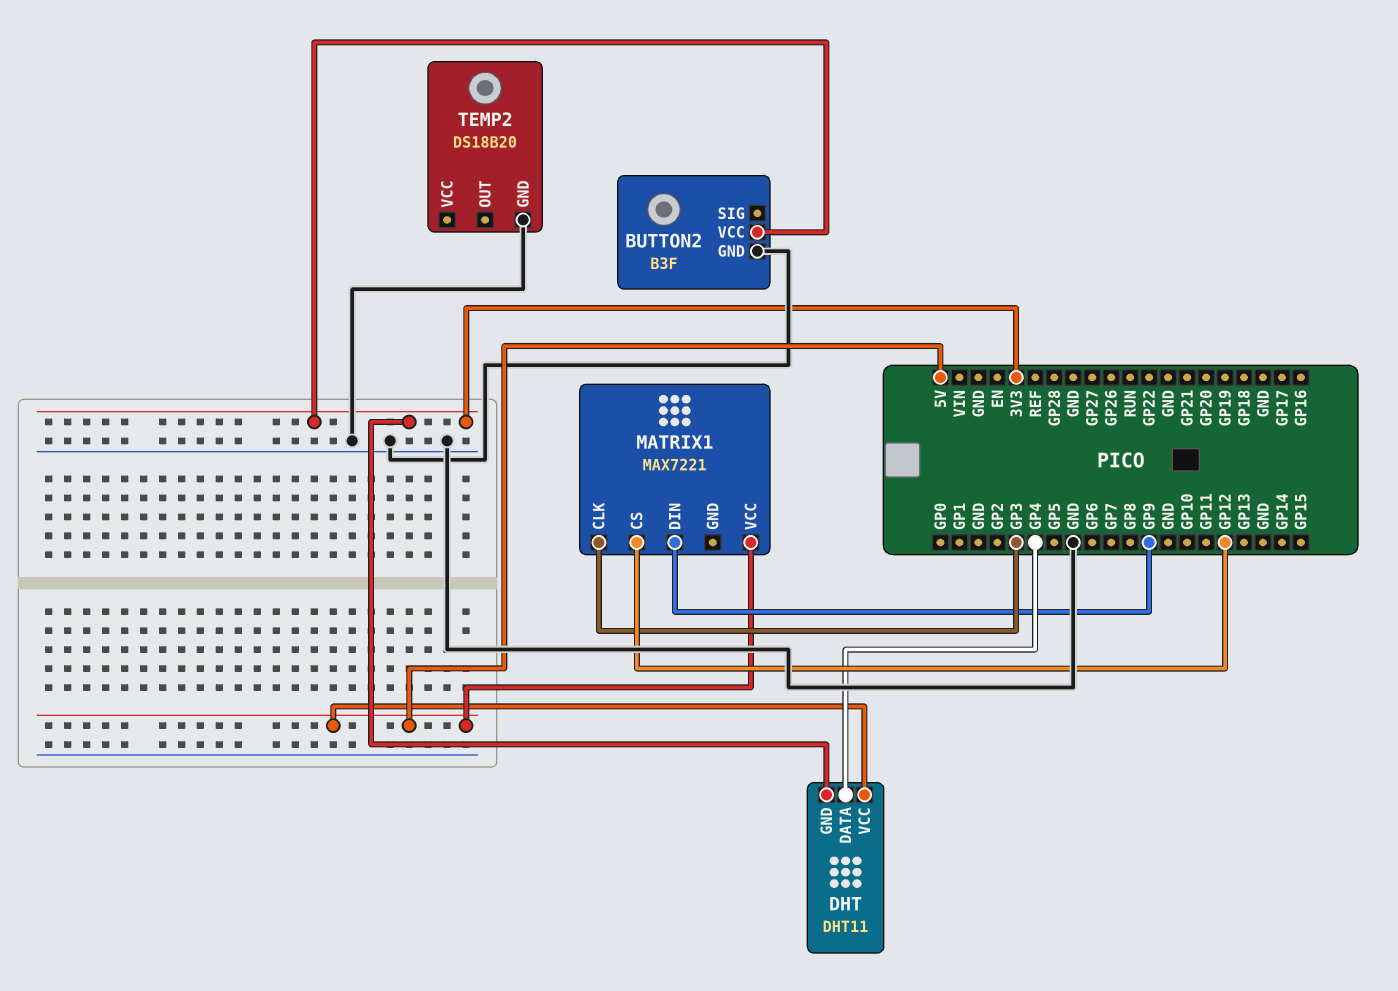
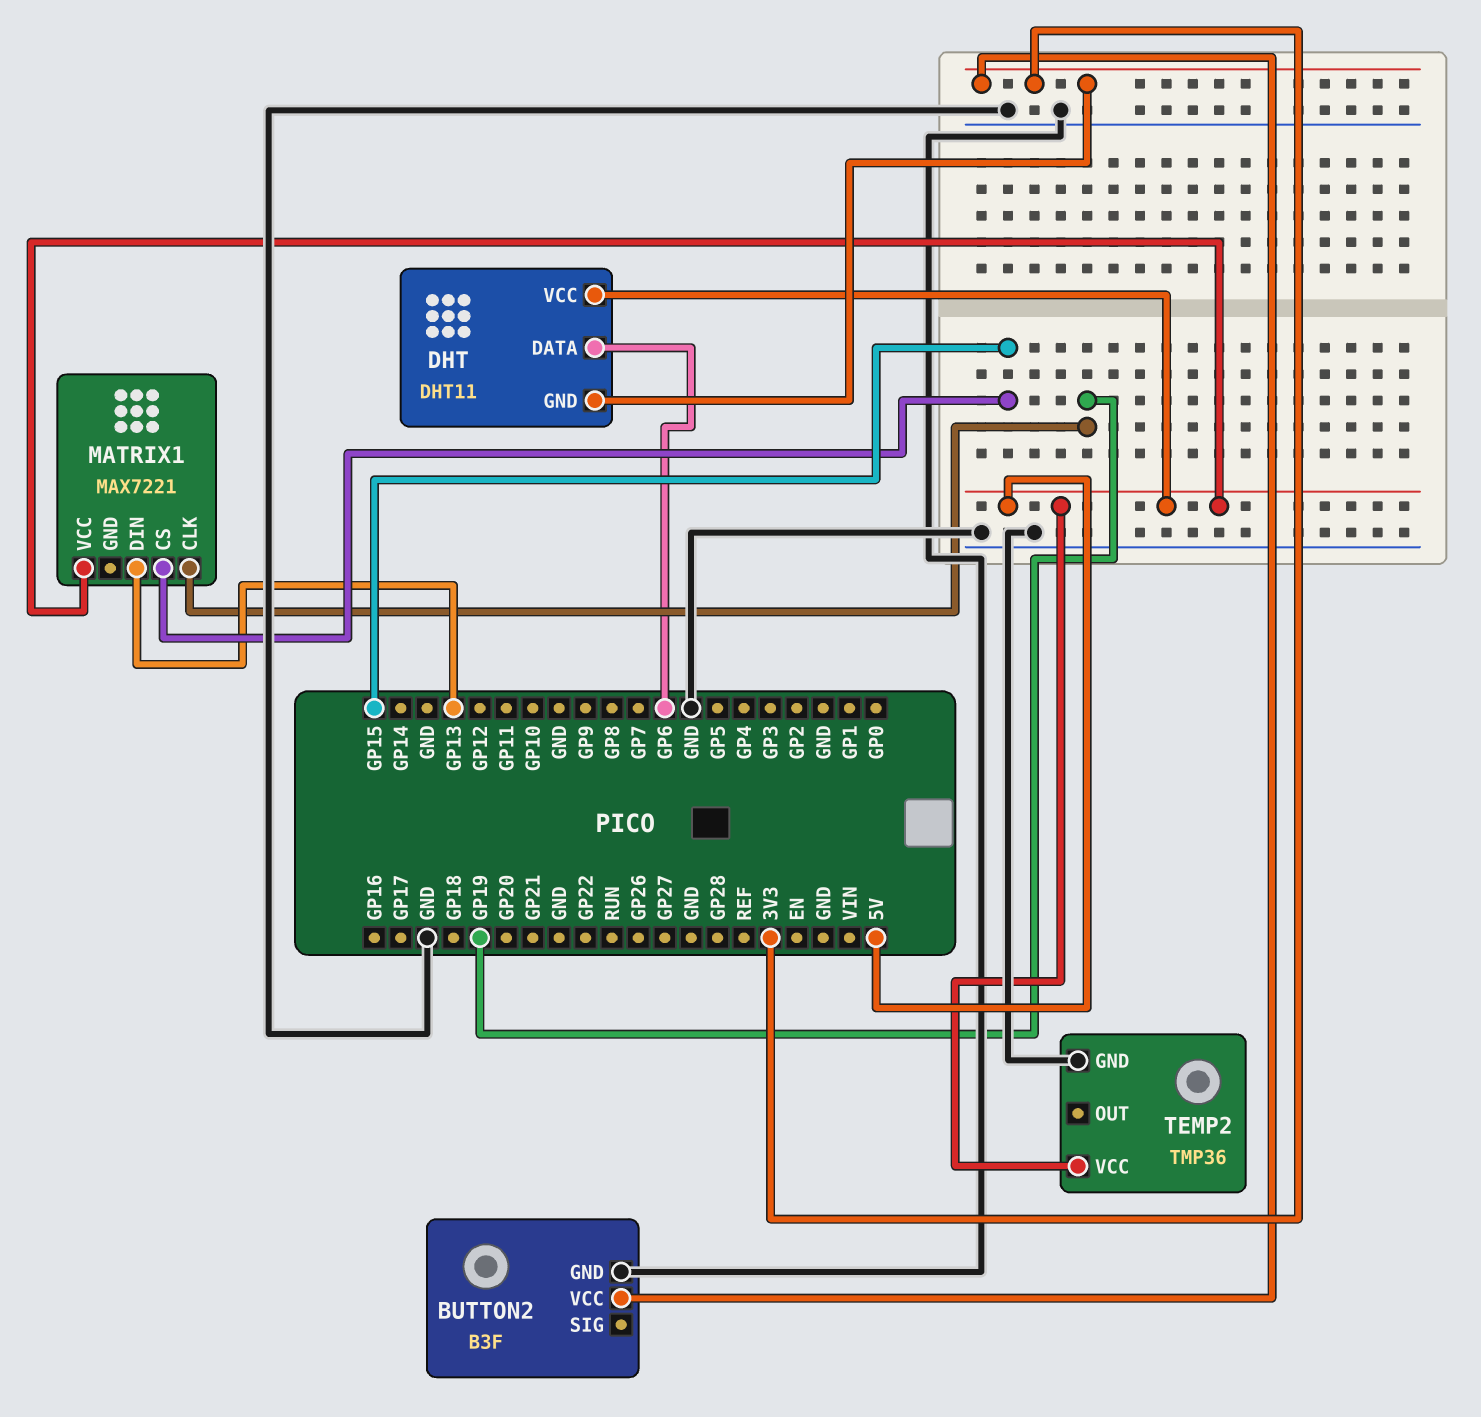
DHT pin DATA: GP4 -> GP6
MATRIX1 pin CLK: GP3 -> GP19
MATRIX1 pin CS: GP12 -> GP15
MATRIX1 pin DIN: GP9 -> GP13
TEMP2: DS18B20 -> TMP36
TEMP2 pin VCC: none -> 5V

